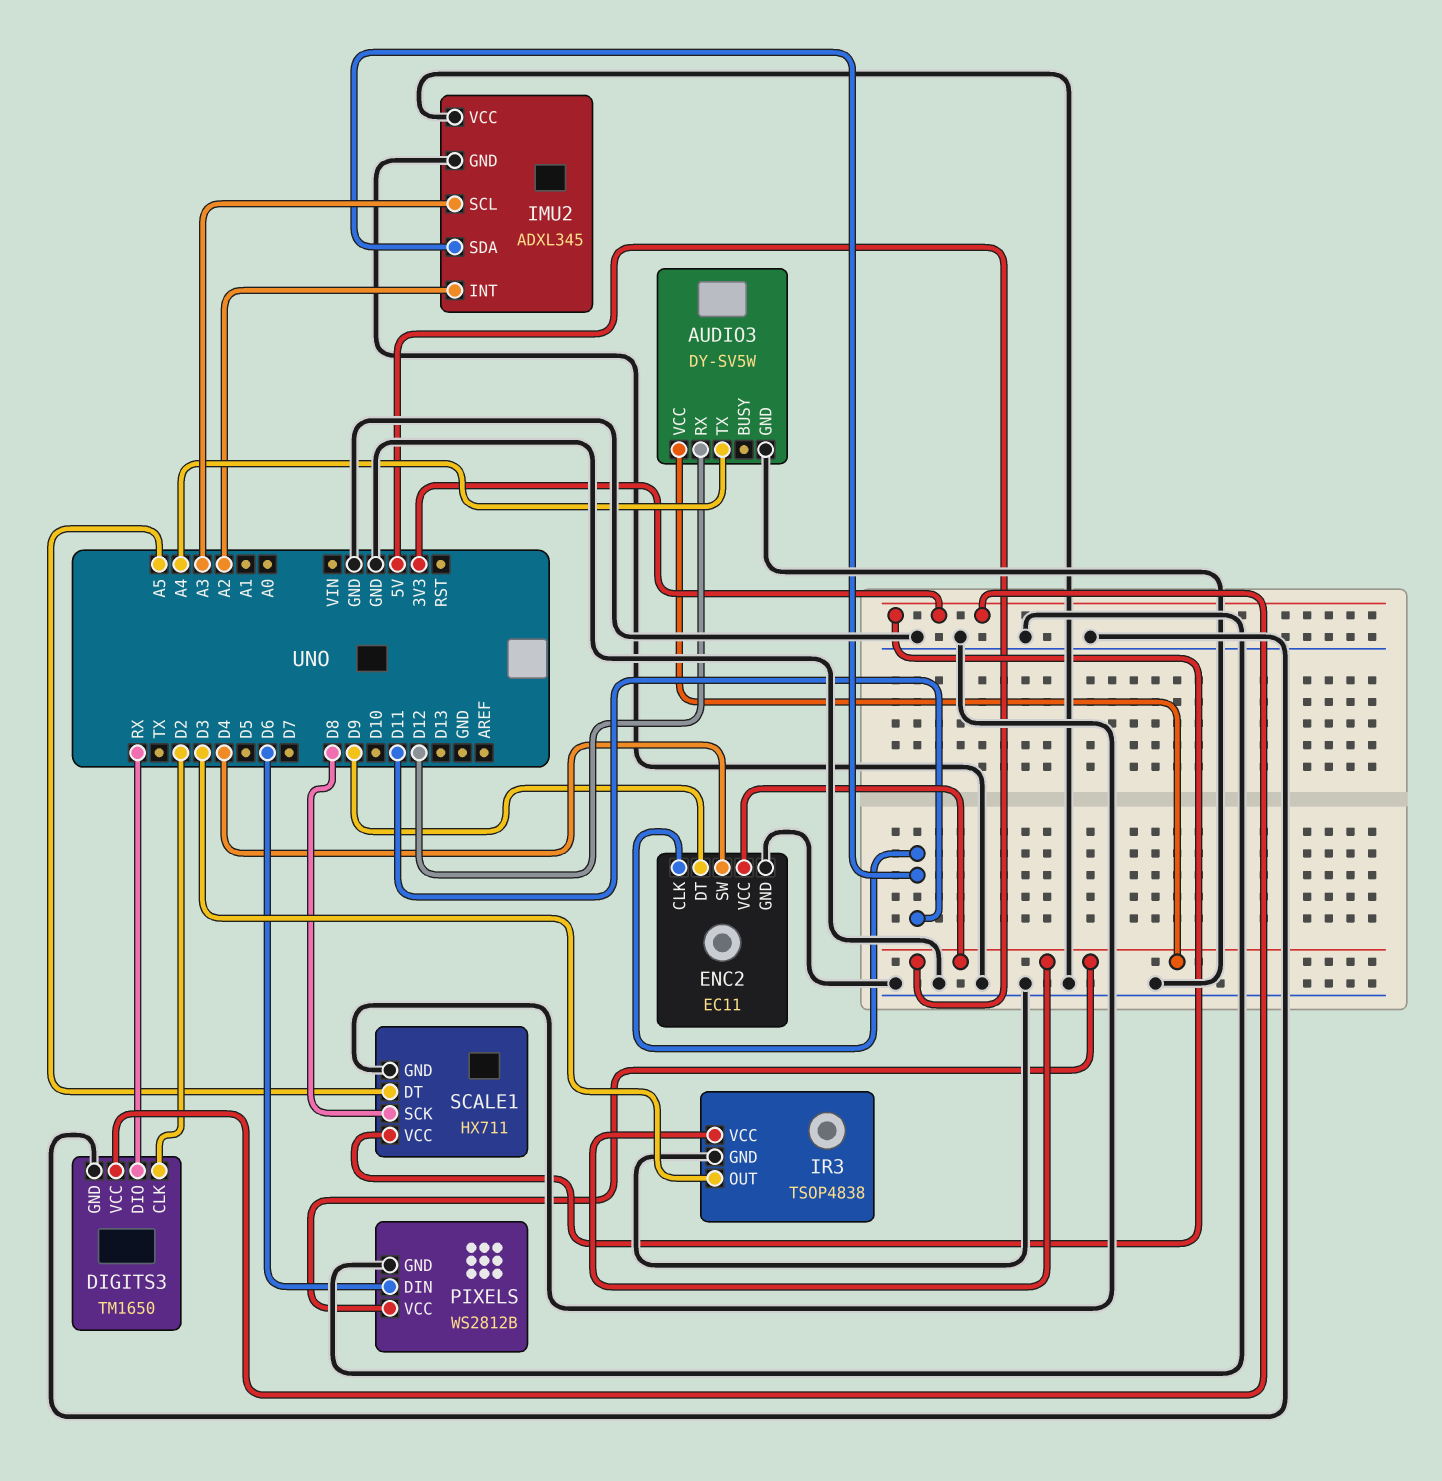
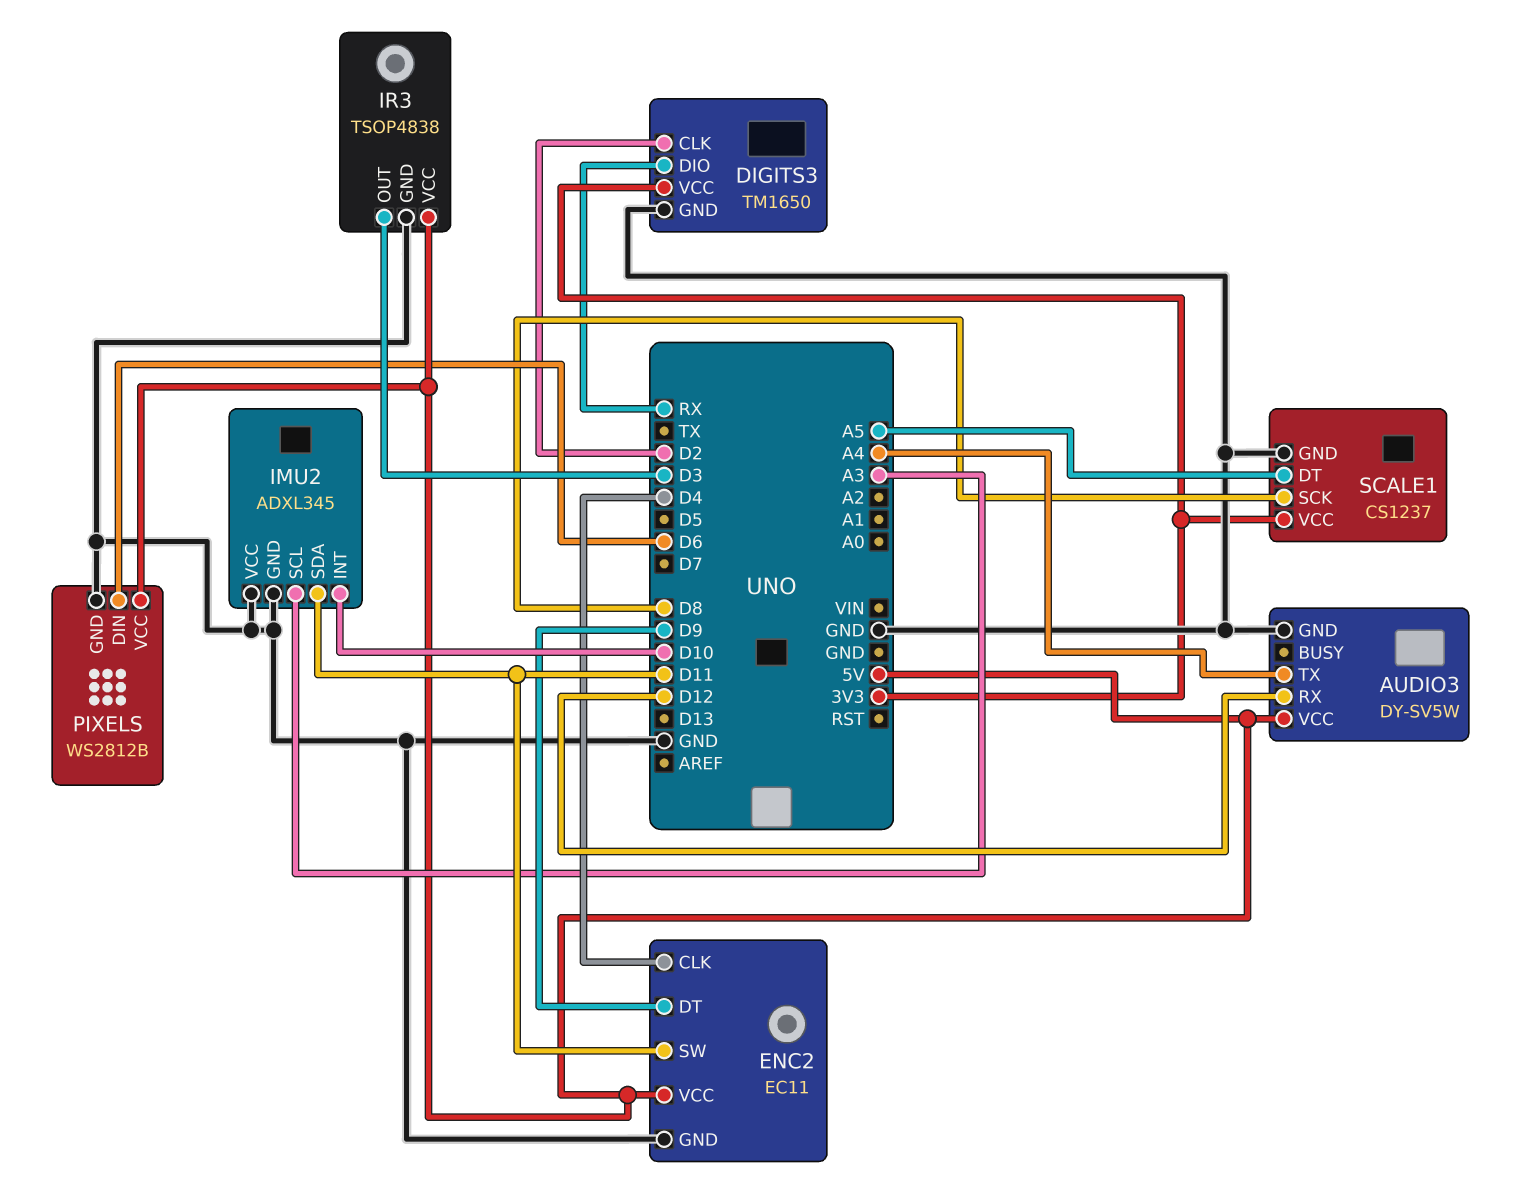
ENC2 pin CLK: D11 -> D4
ENC2 pin SW: D4 -> D11
IMU2 pin INT: A2 -> D10
SCALE1: HX711 -> CS1237

